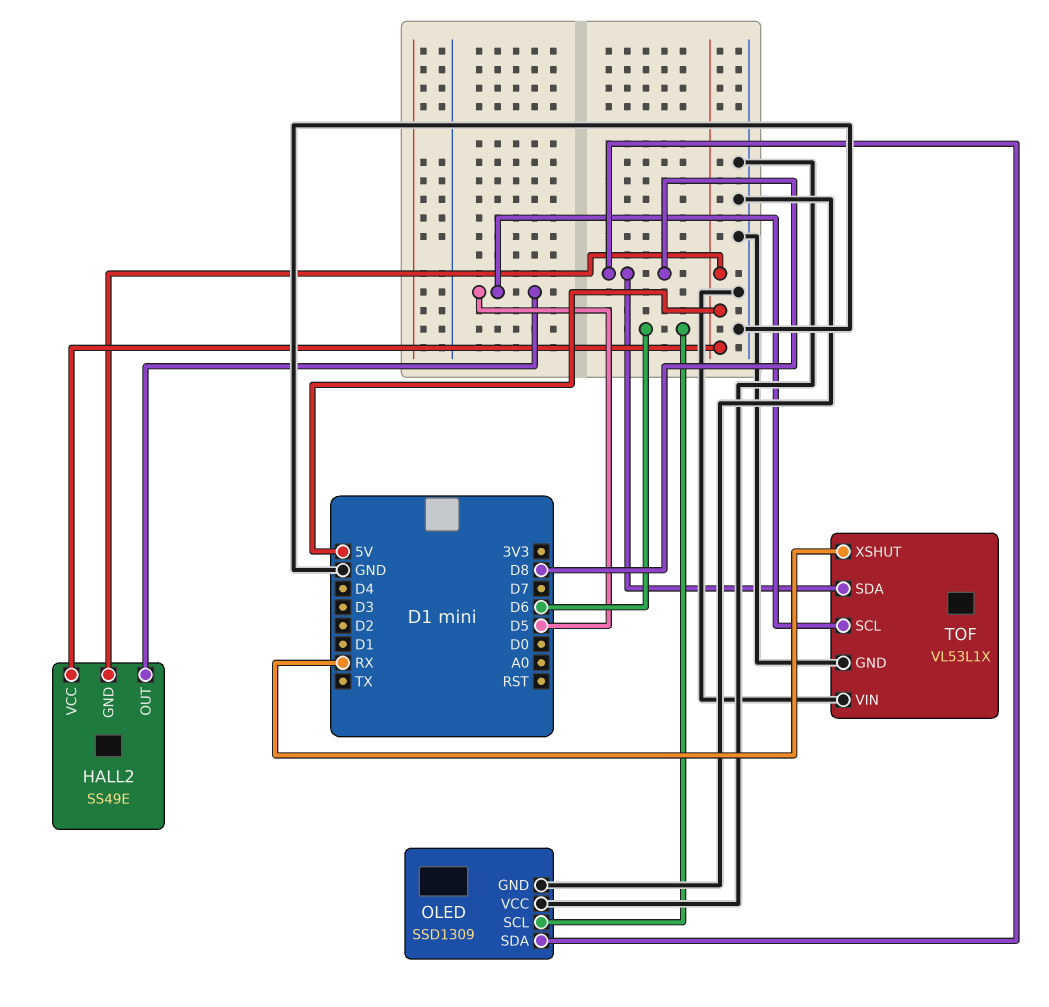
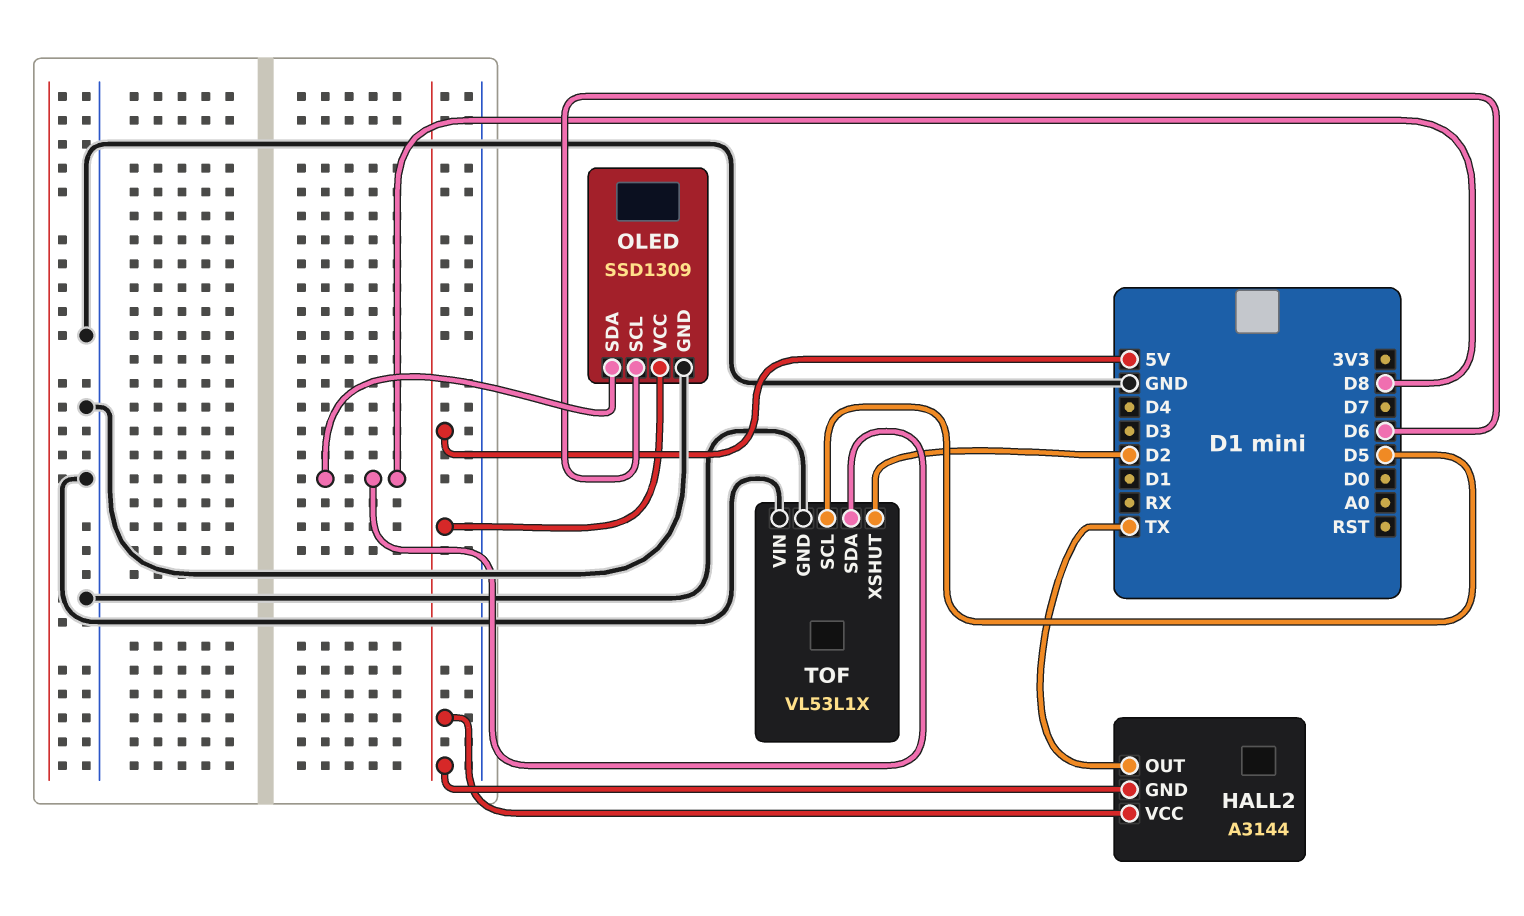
HALL2: SS49E -> A3144
HALL2 pin OUT: D5 -> TX
OLED pin VCC: GND -> 5V
TOF pin XSHUT: RX -> D2

